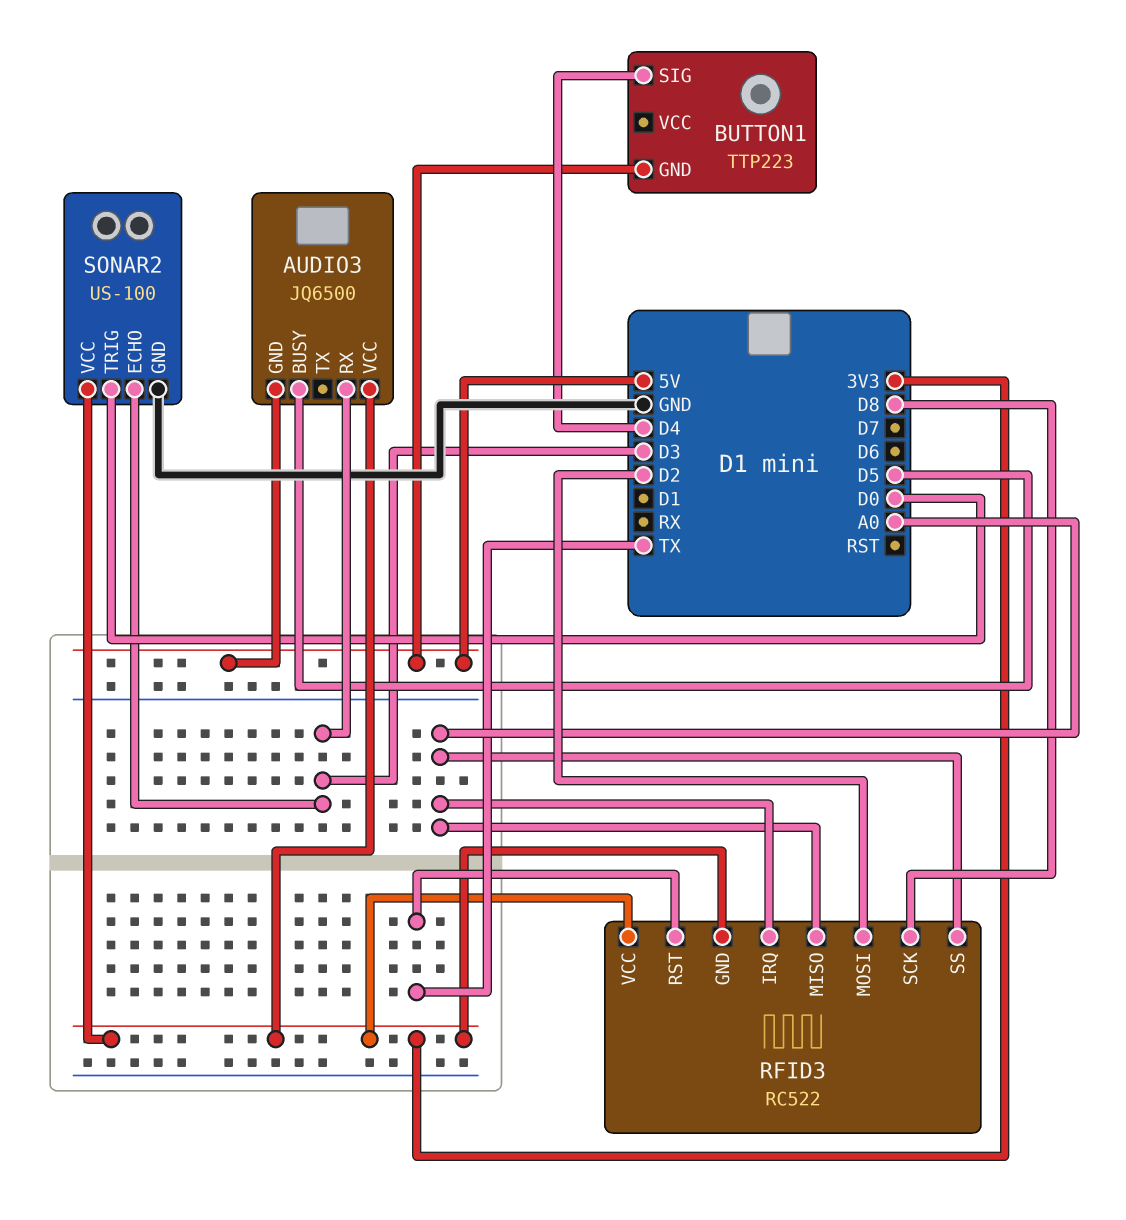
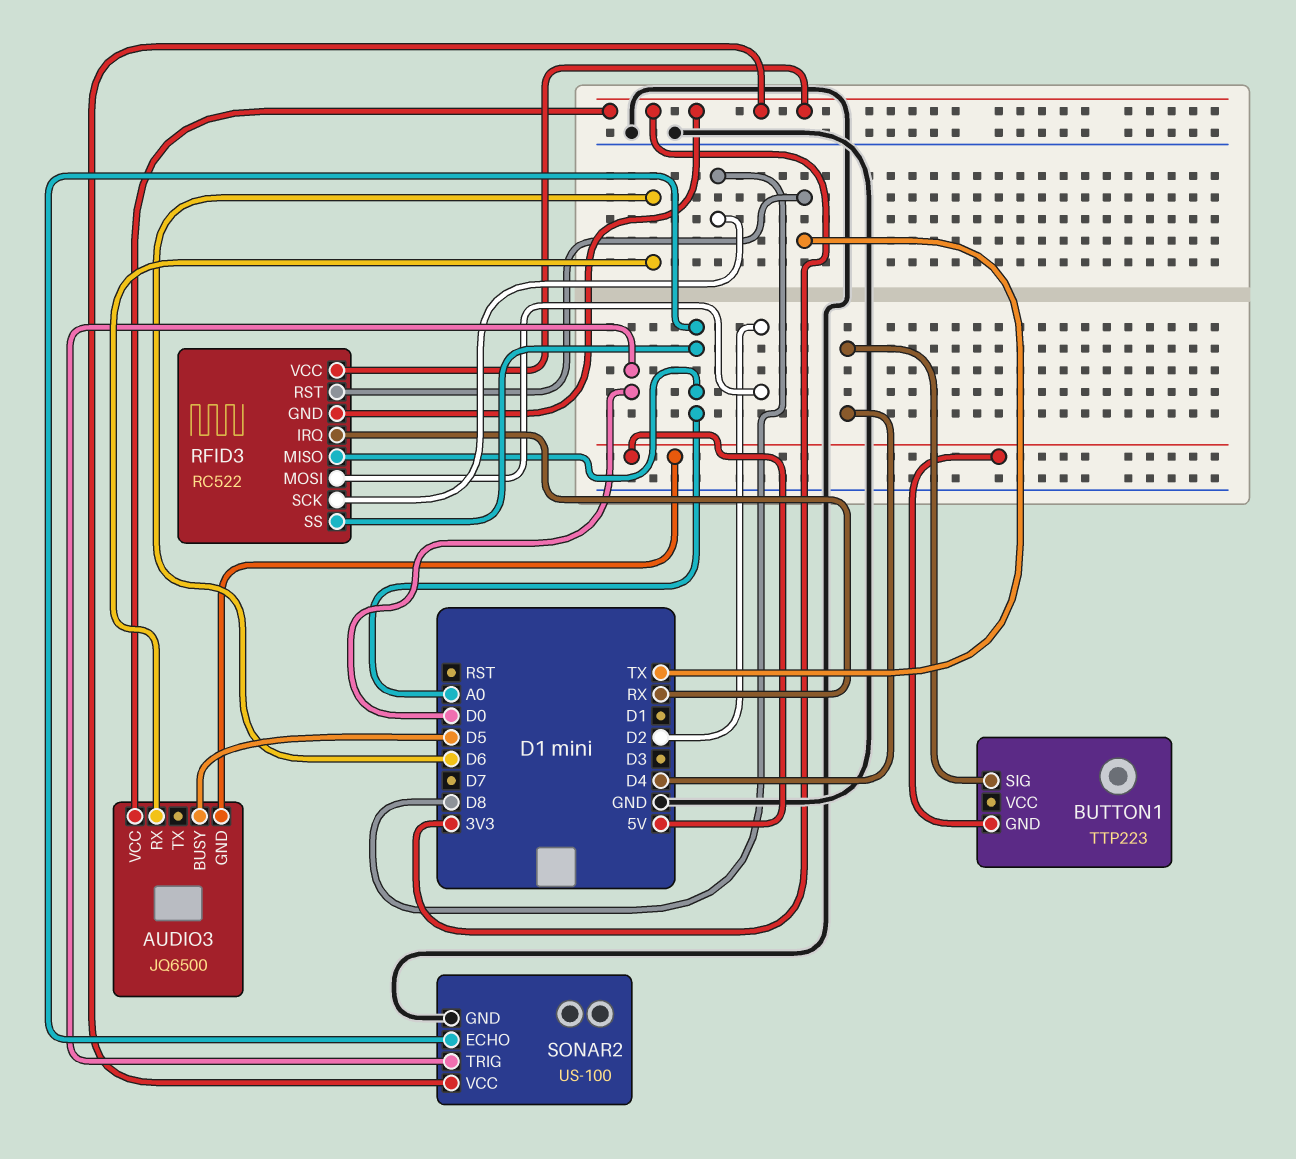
AUDIO3 pin RX: D3 -> D6
RFID3 pin IRQ: A0 -> RX
SONAR2 pin ECHO: D3 -> A0

